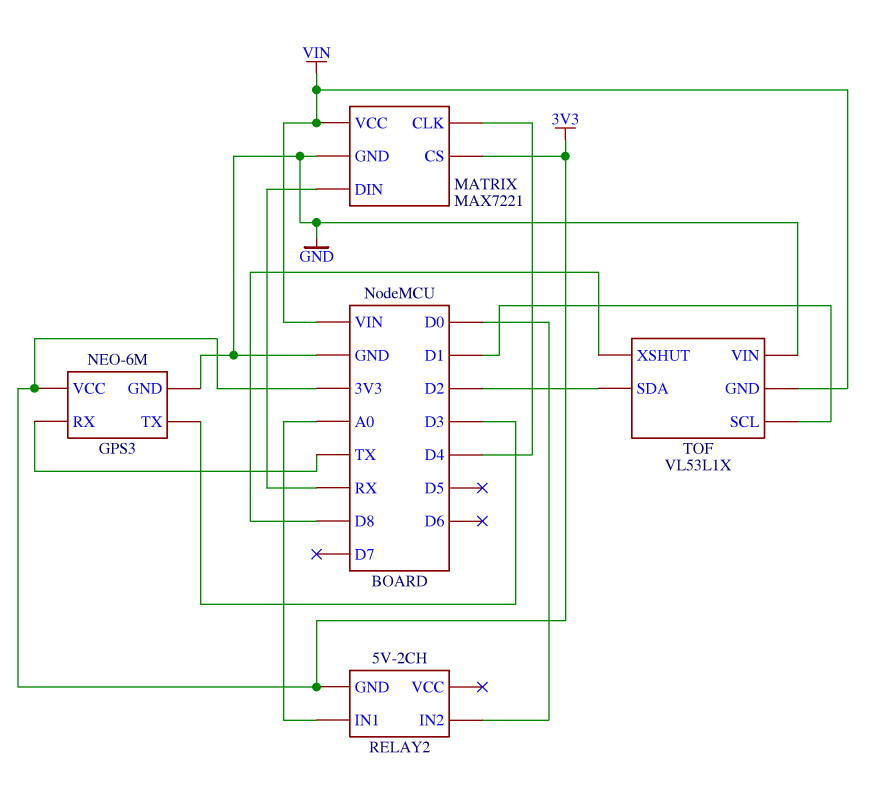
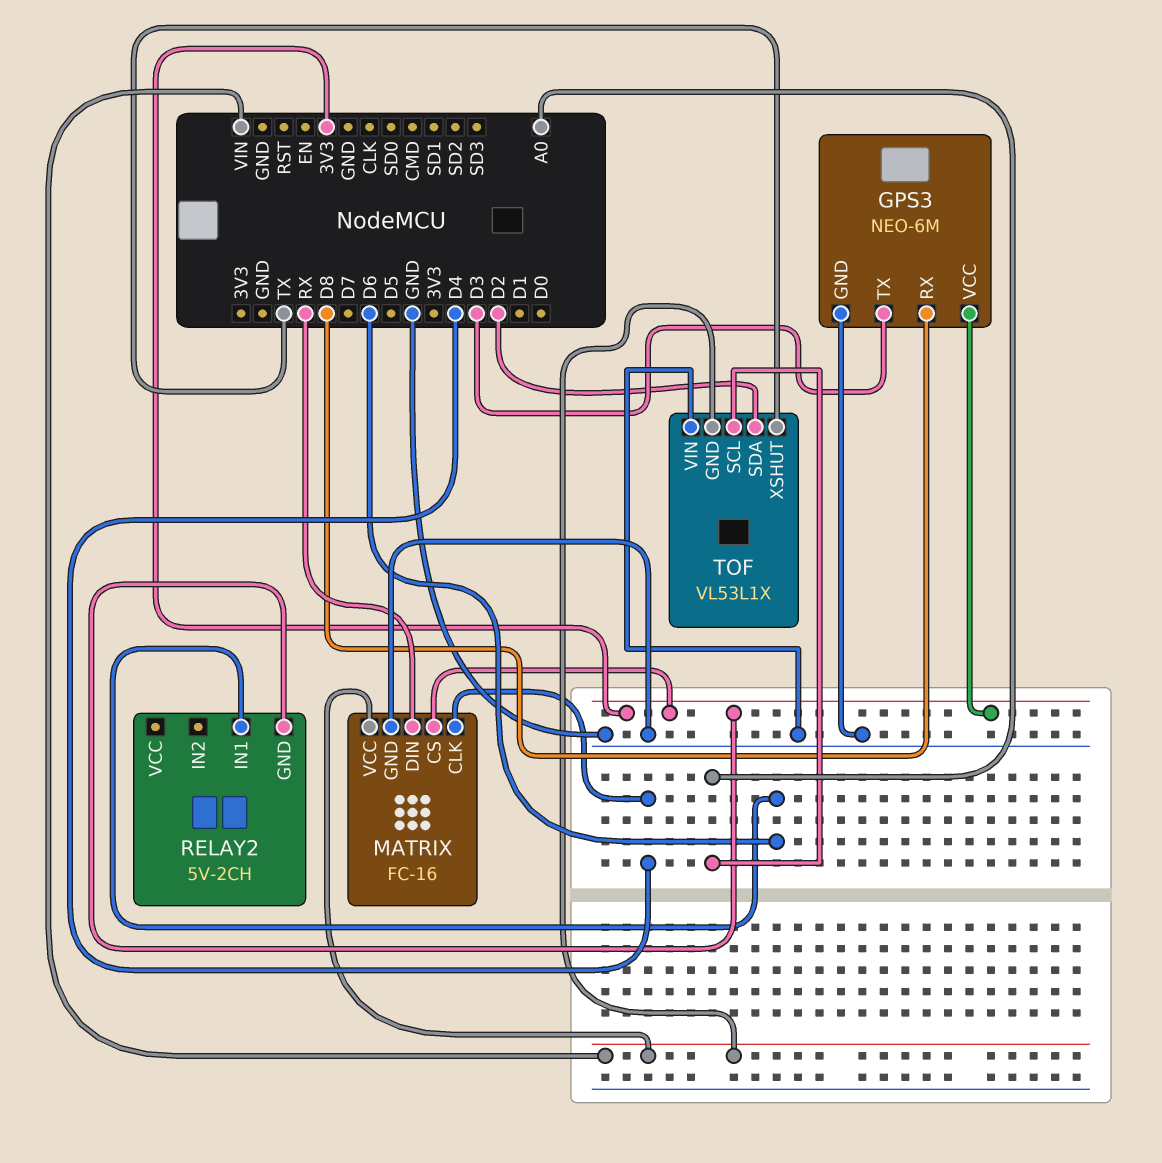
GPS3 pin RX: TX -> D8
MATRIX: MAX7221 -> FC-16
RELAY2 pin IN1: A0 -> D6
RELAY2 pin IN2: D0 -> none
TOF pin SCL: D1 -> A0
TOF pin XSHUT: D8 -> TX

